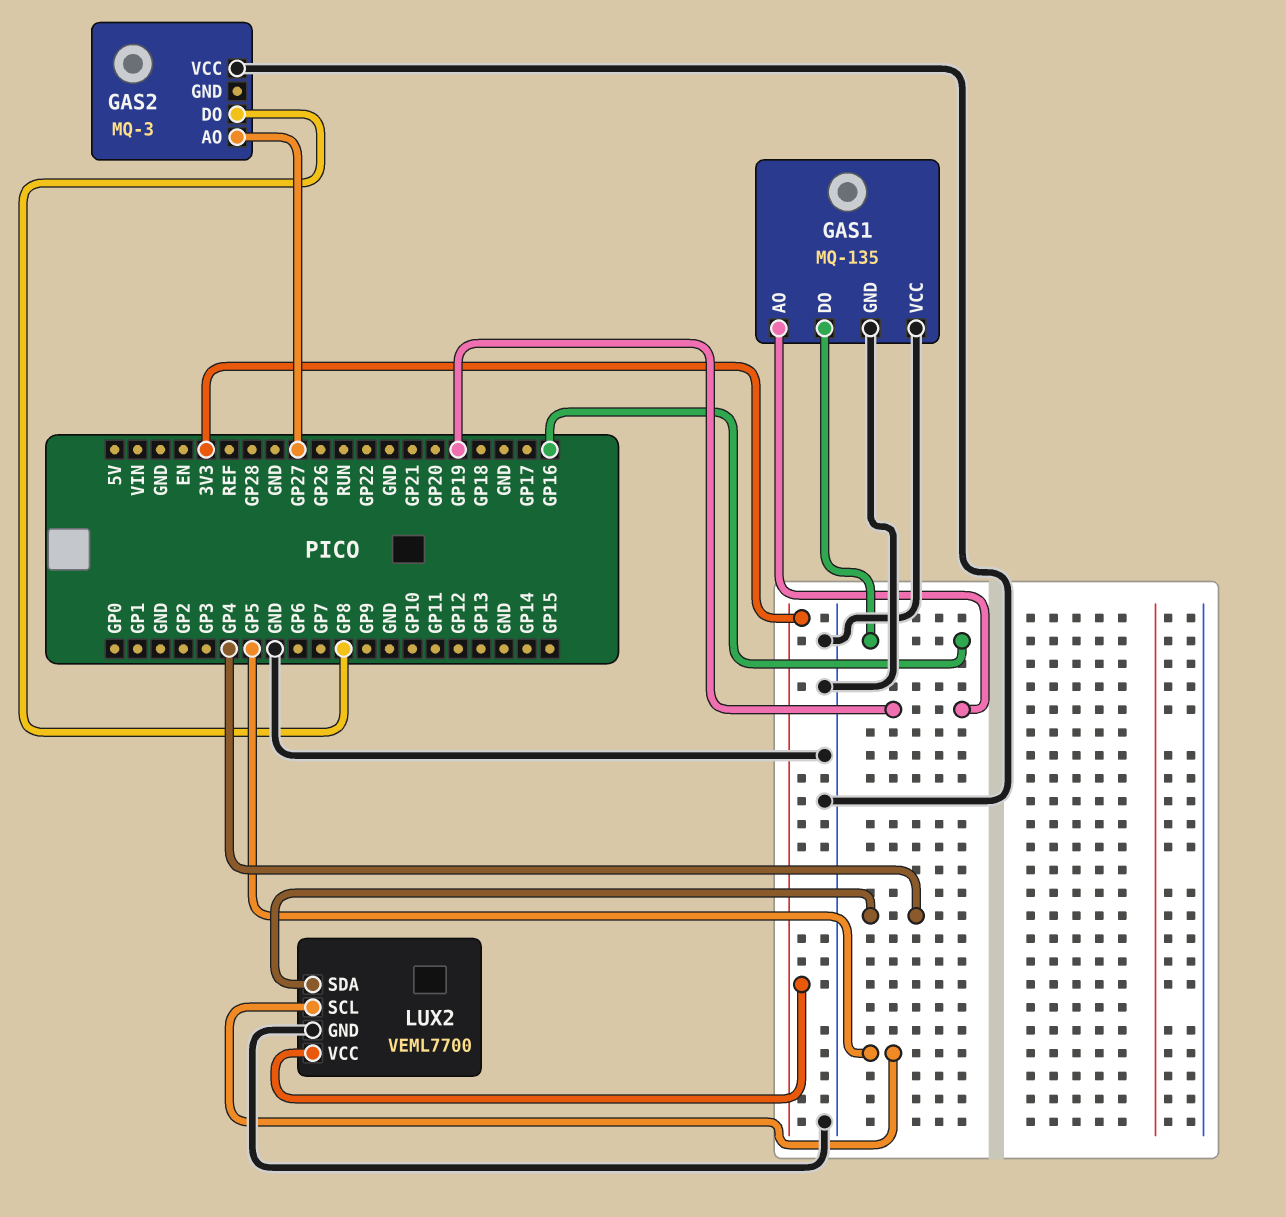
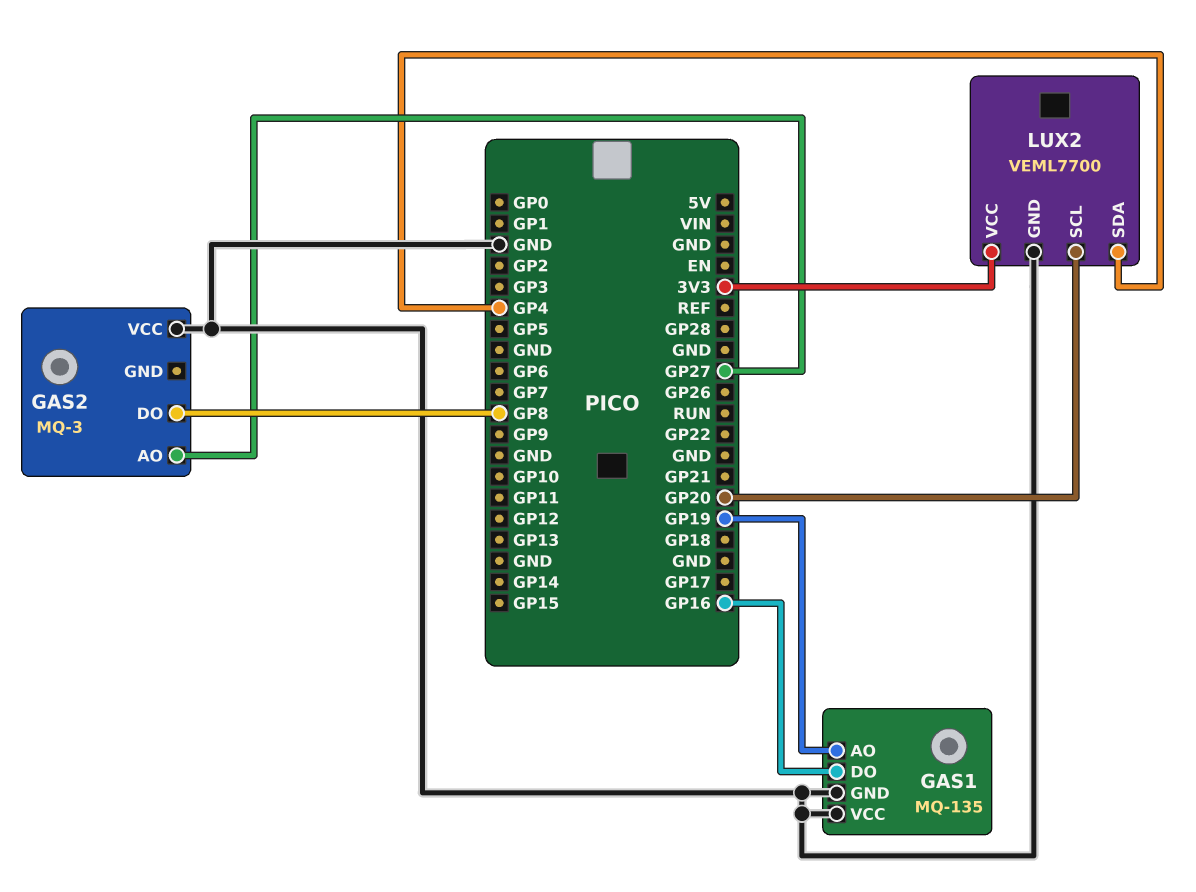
LUX2 pin SCL: GP5 -> GP20

